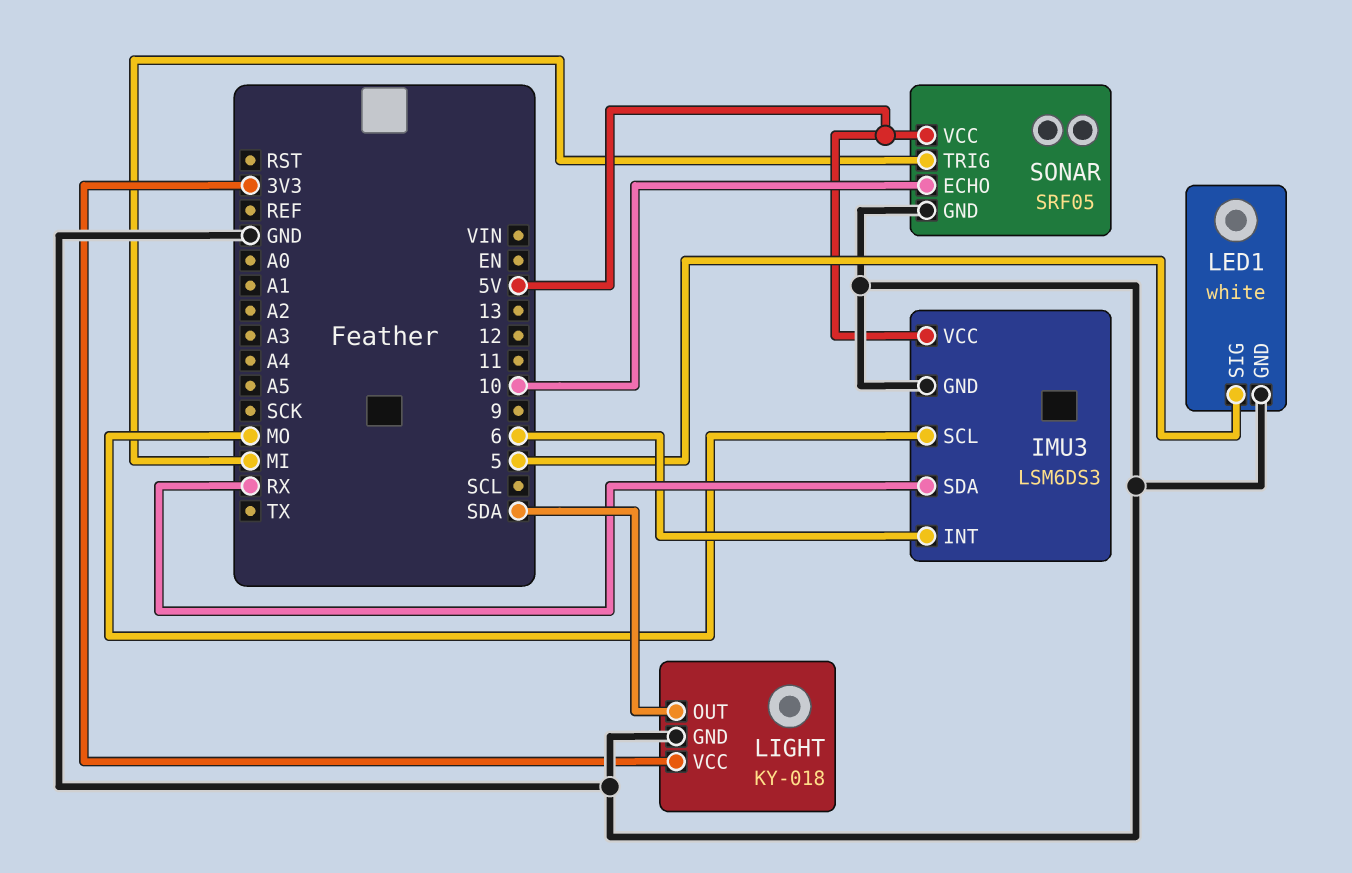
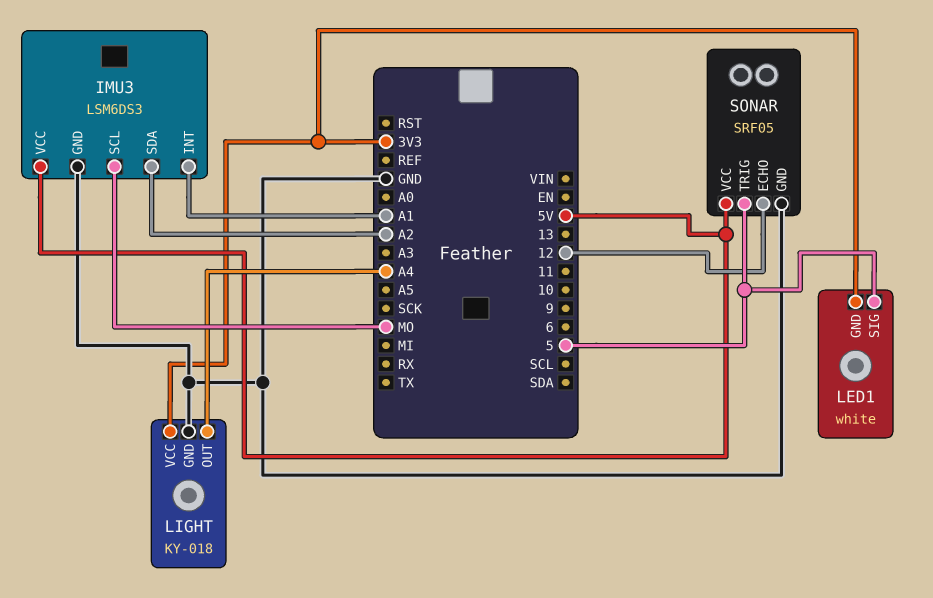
IMU3 pin INT: 6 -> A1
IMU3 pin SDA: RX -> A2
LED1 pin GND: GND -> 3V3
LIGHT pin OUT: SDA -> A4
SONAR pin ECHO: 10 -> 12
SONAR pin TRIG: MI -> 5

